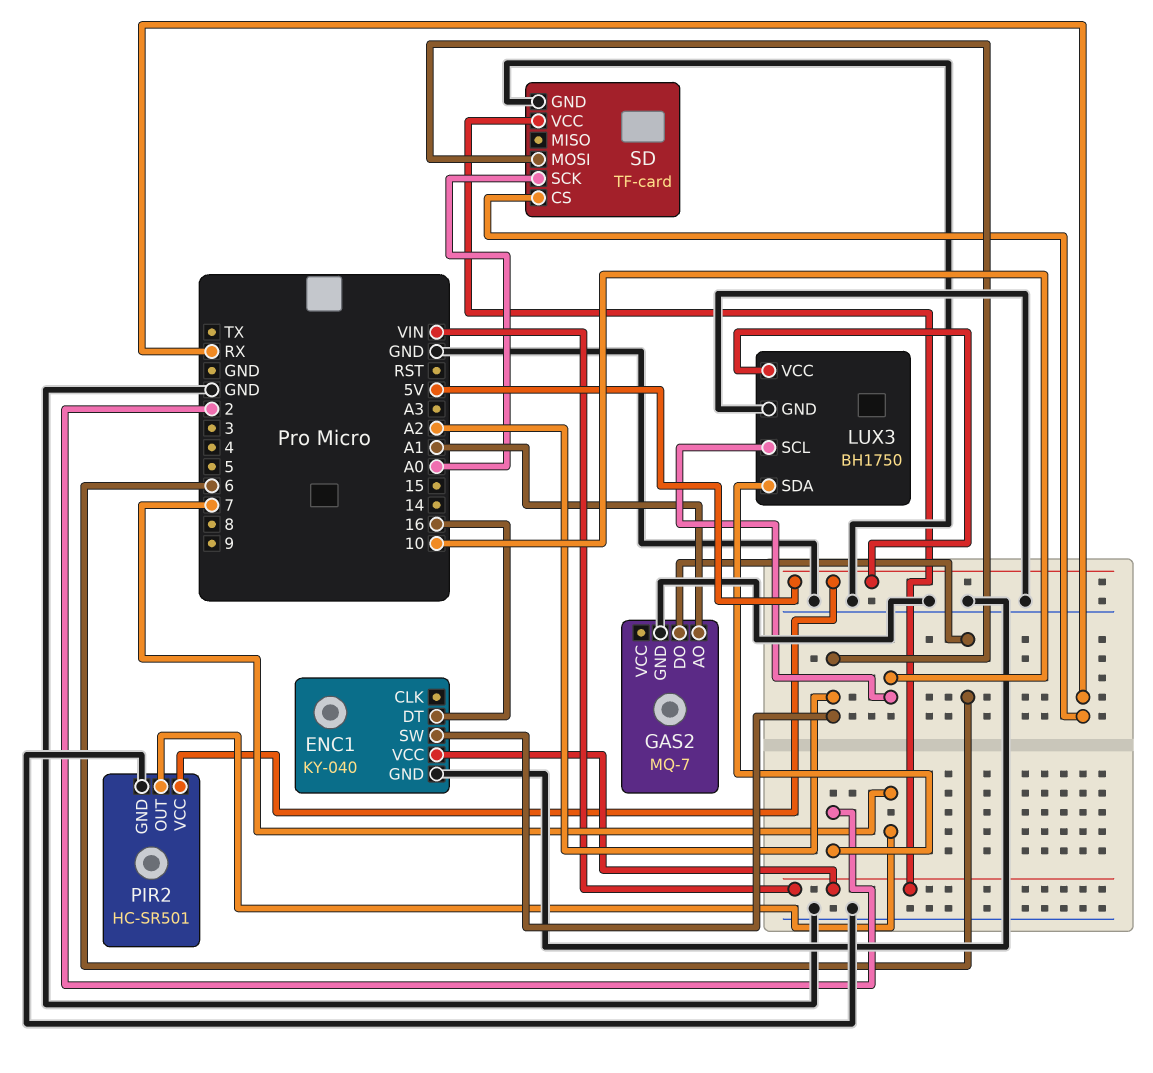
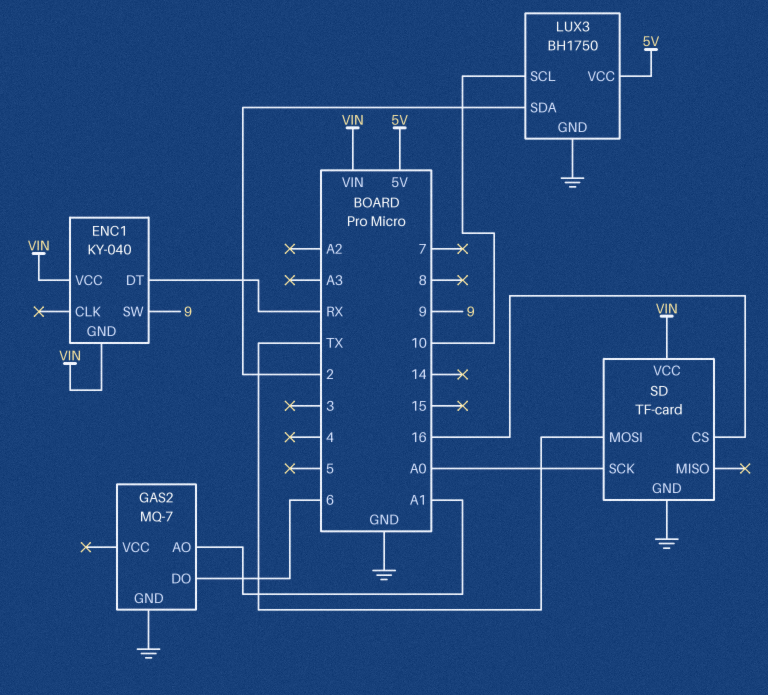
ENC1 pin DT: 16 -> RX
ENC1 pin GND: GND -> VIN
ENC1 pin SW: A2 -> 9
PIR2: HC-SR501 -> none
PIR2 pin GND: GND -> none
PIR2 pin OUT: 7 -> none
PIR2 pin VCC: 5V -> none
SD pin CS: RX -> 16
SD pin MOSI: A2 -> TX

